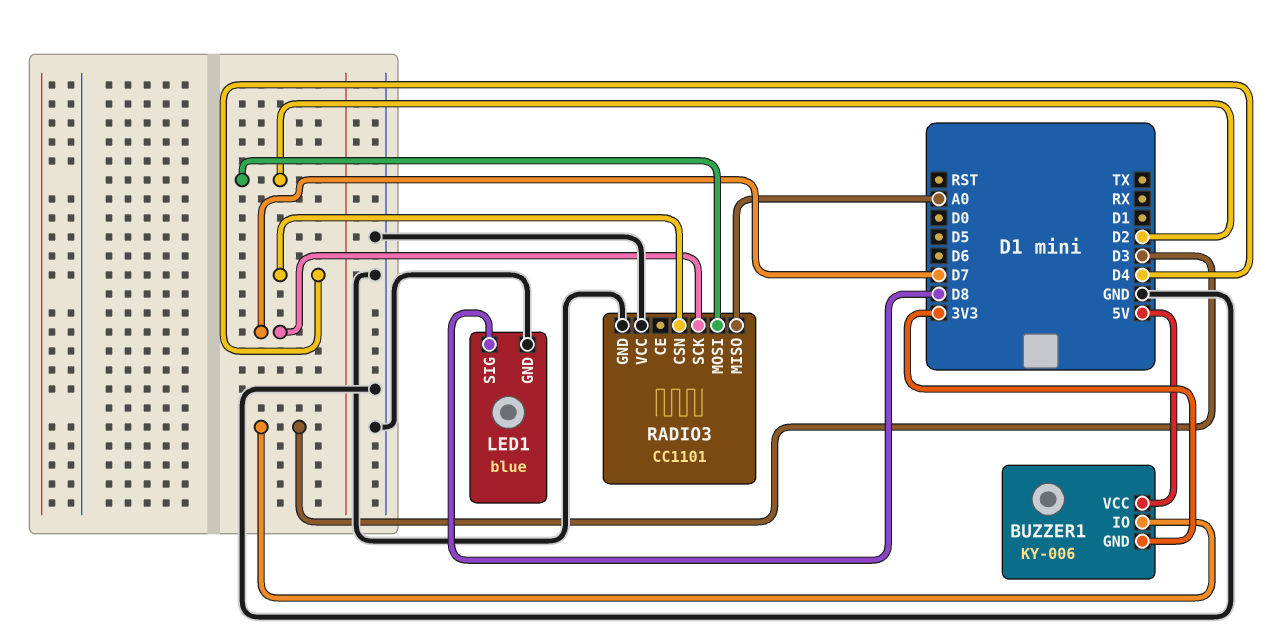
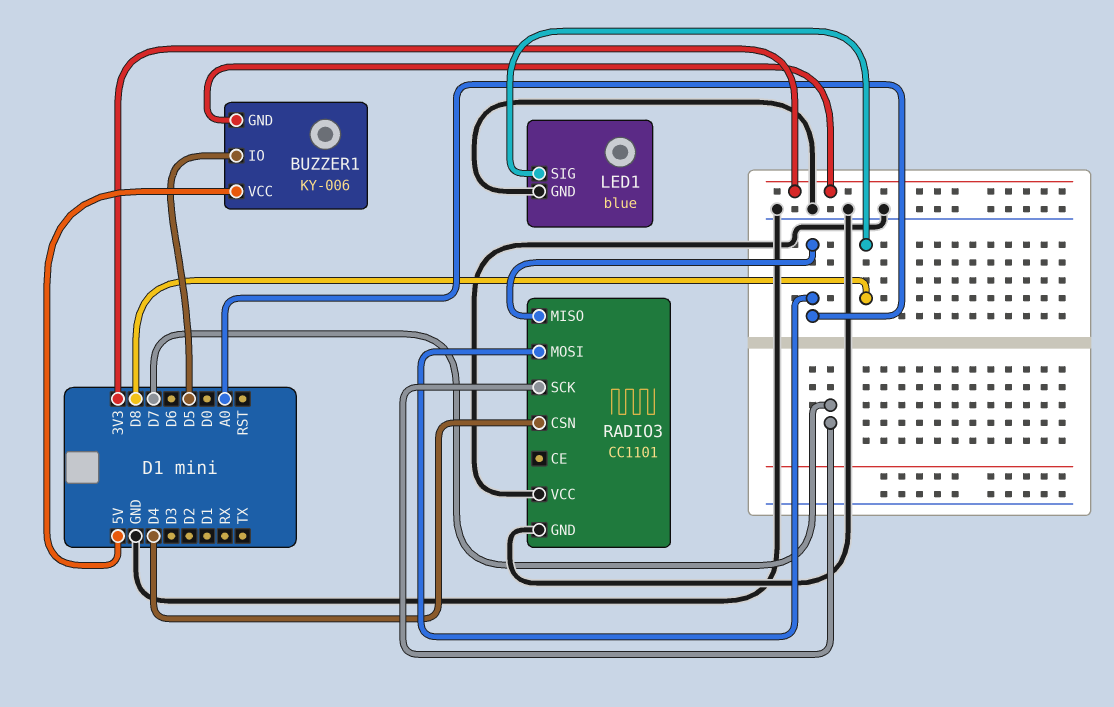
BUZZER1 pin IO: D3 -> D5
RADIO3 pin MOSI: D2 -> A0

